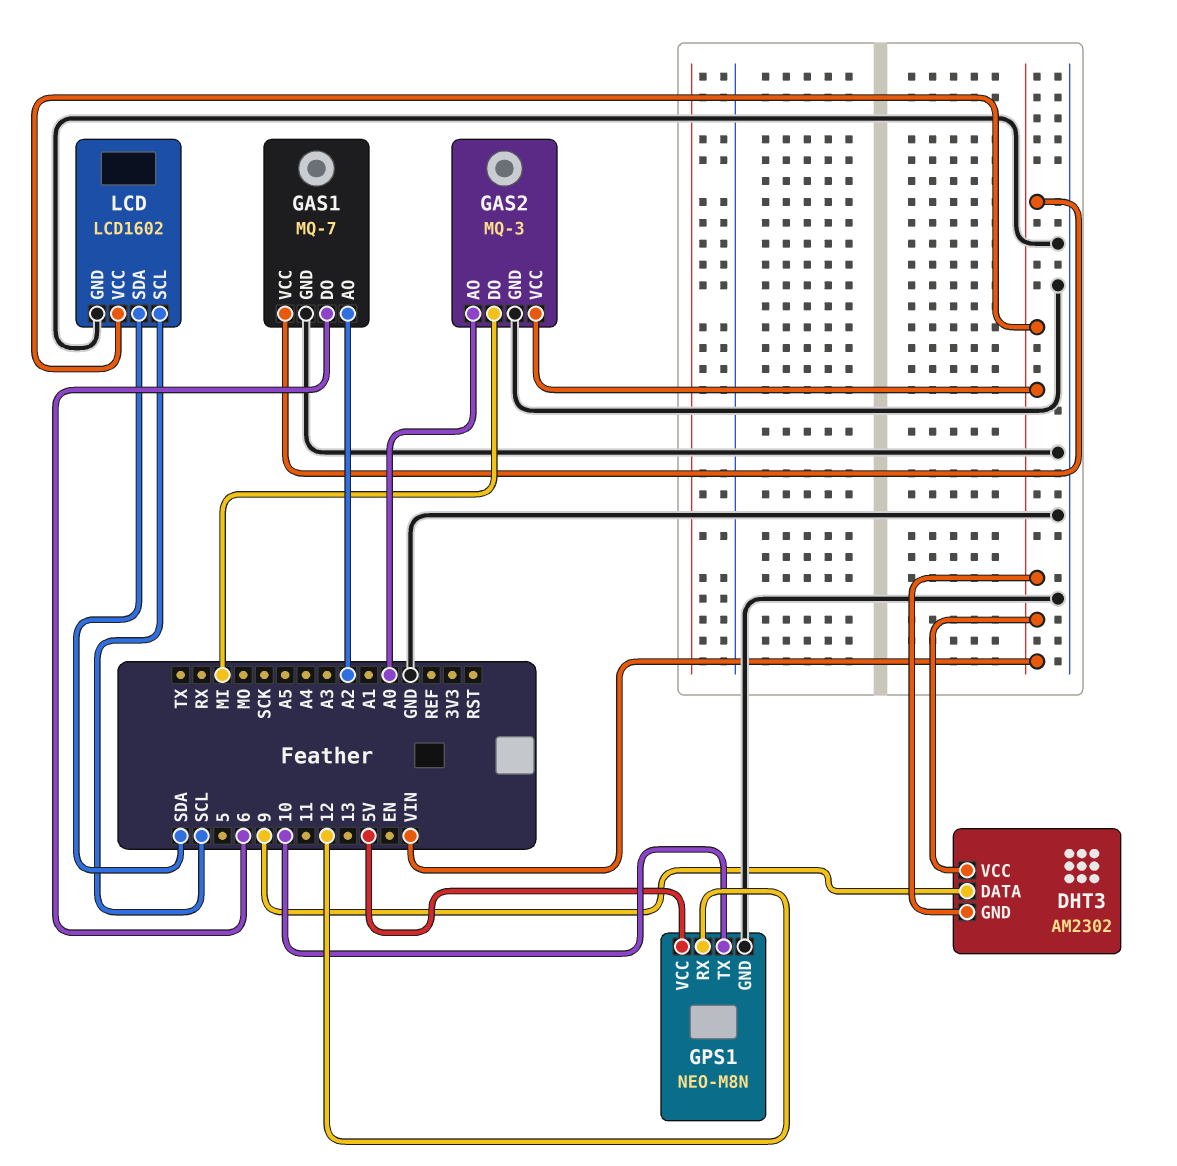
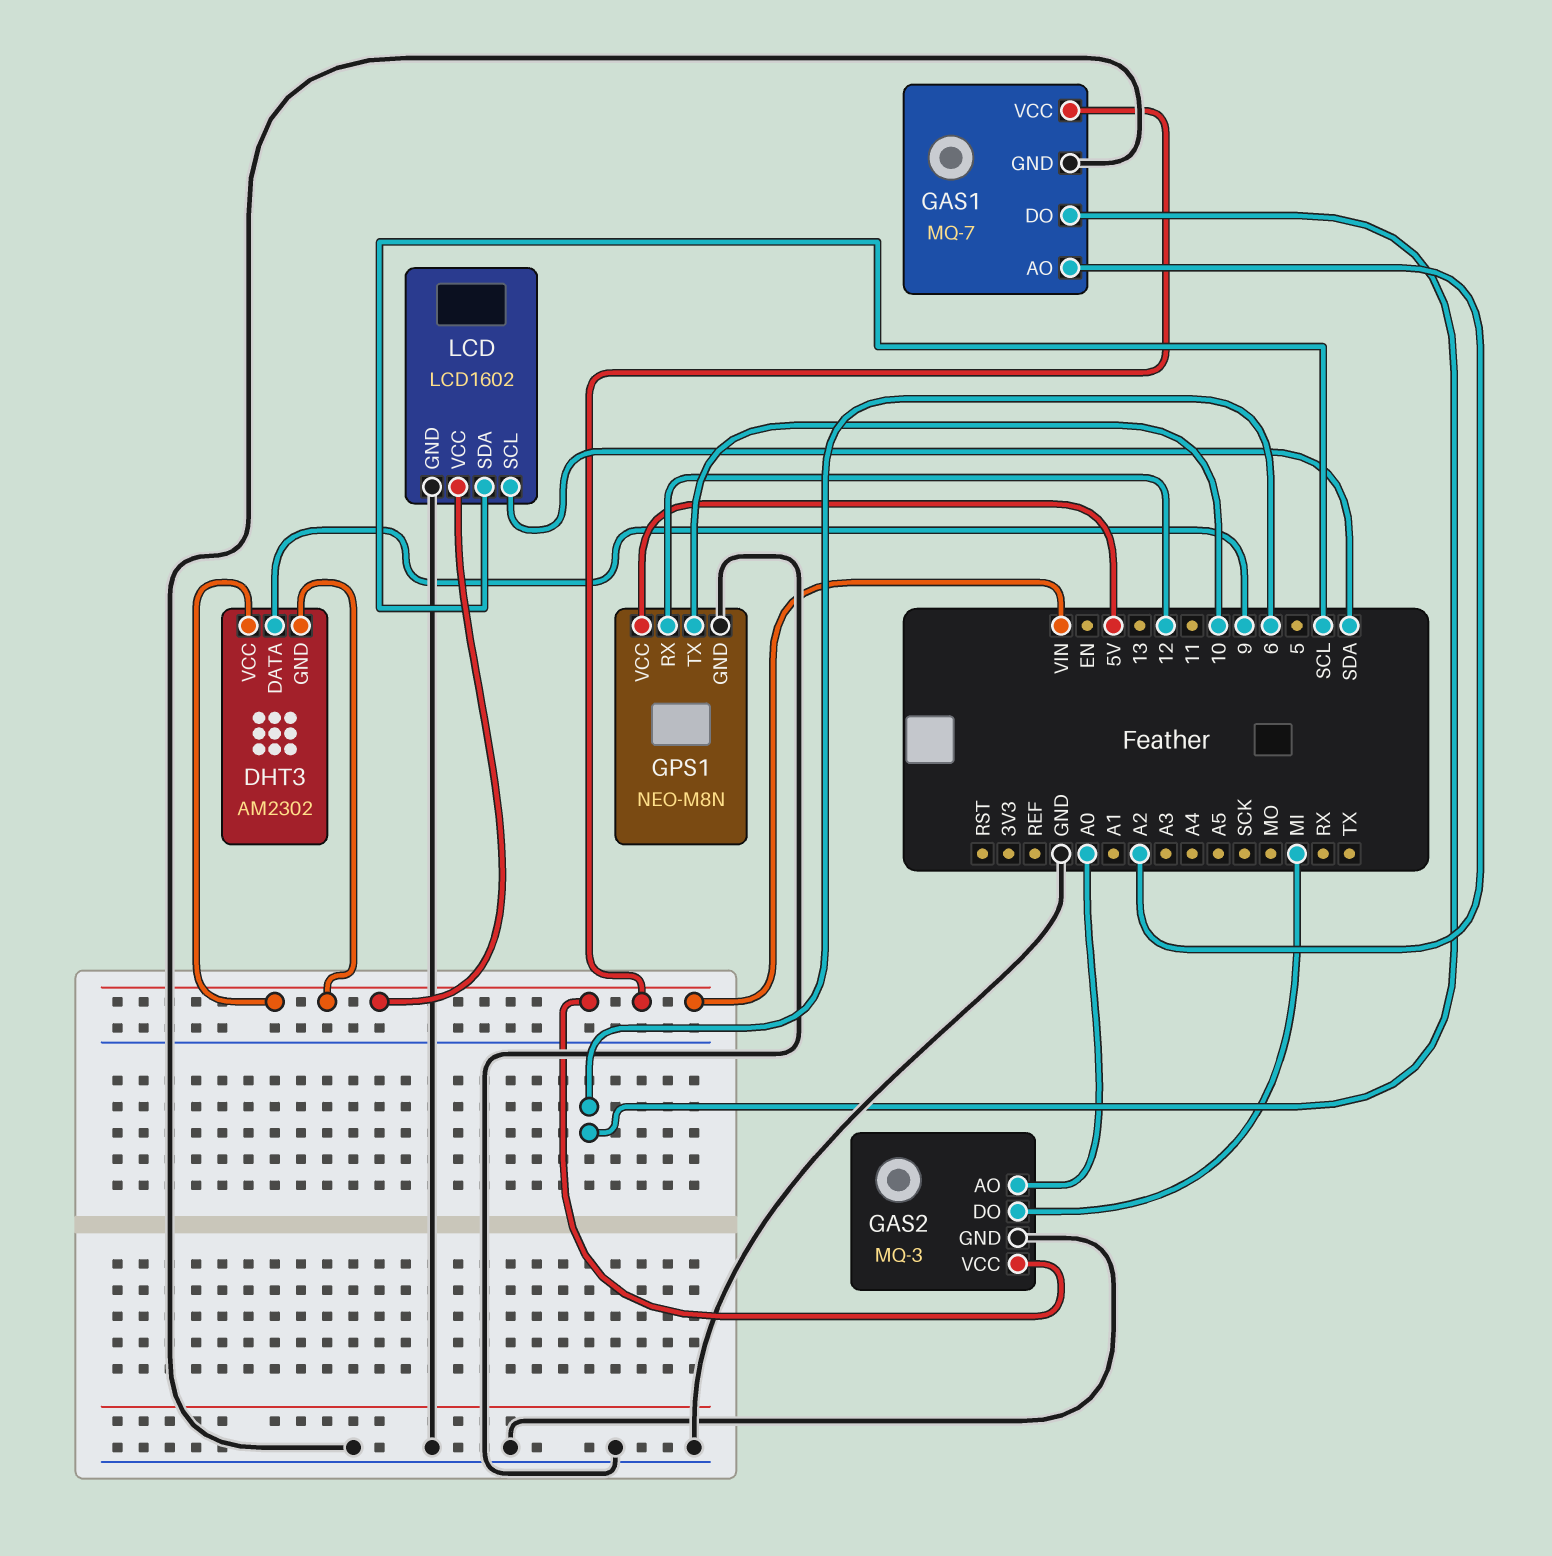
LCD pin SCL: SCL -> SDA
LCD pin SDA: SDA -> SCL

